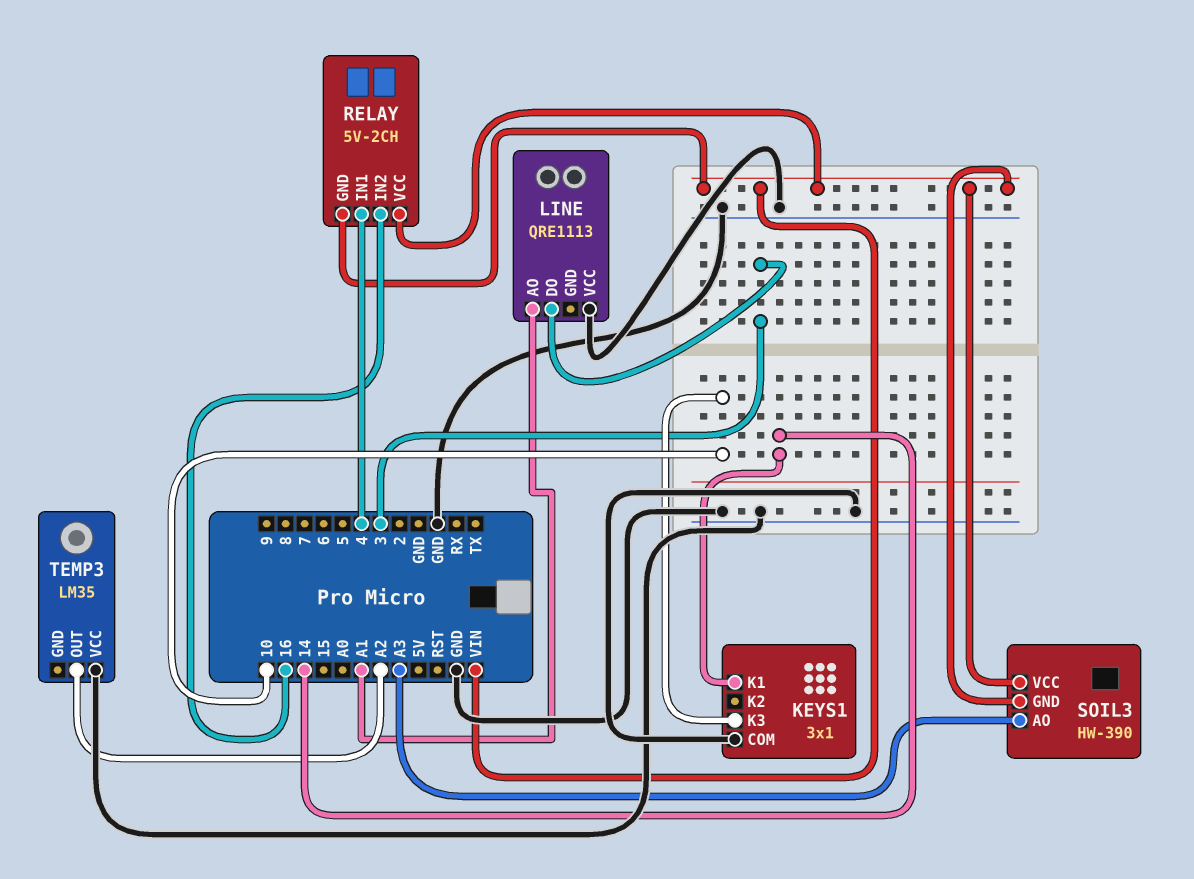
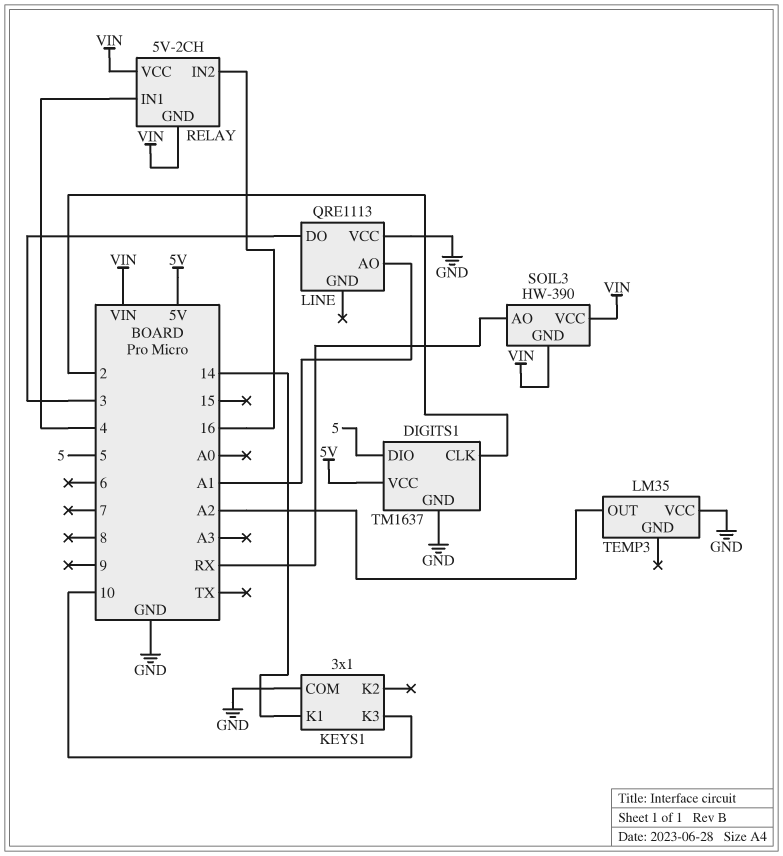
DIGITS1: none -> TM1637
DIGITS1 pin CLK: none -> 2
DIGITS1 pin DIO: none -> 5
DIGITS1 pin GND: none -> GND
DIGITS1 pin VCC: none -> 5V
SOIL3 pin AO: A3 -> RX

